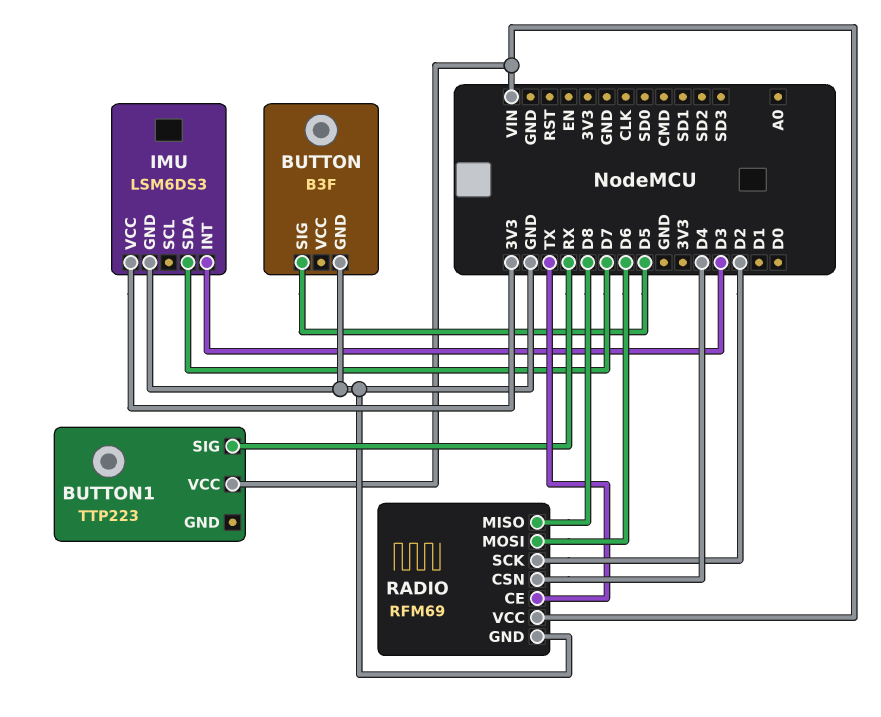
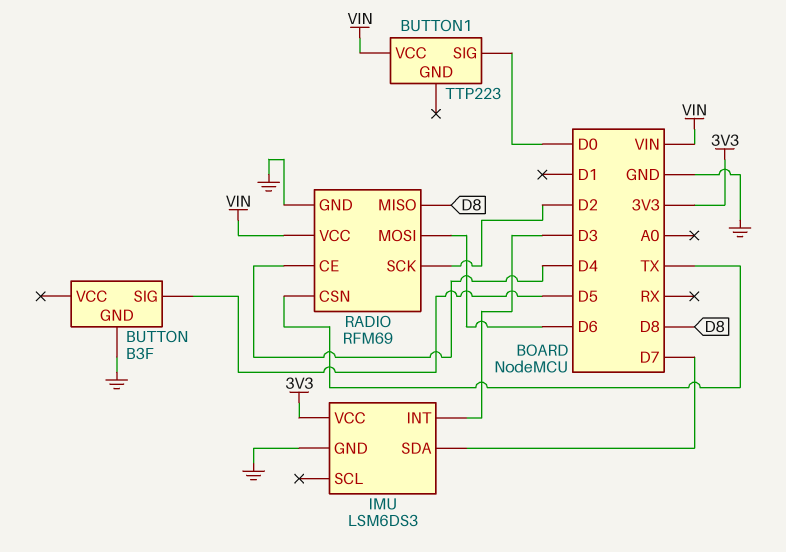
BUTTON1 pin SIG: RX -> D0
RADIO pin CE: TX -> D4
RADIO pin CSN: D4 -> TX

